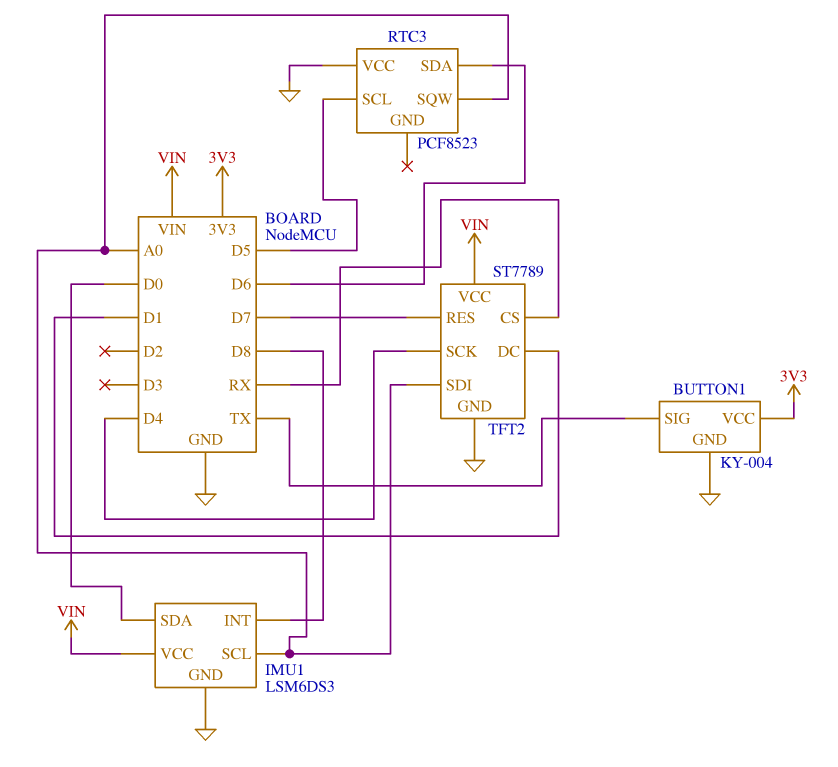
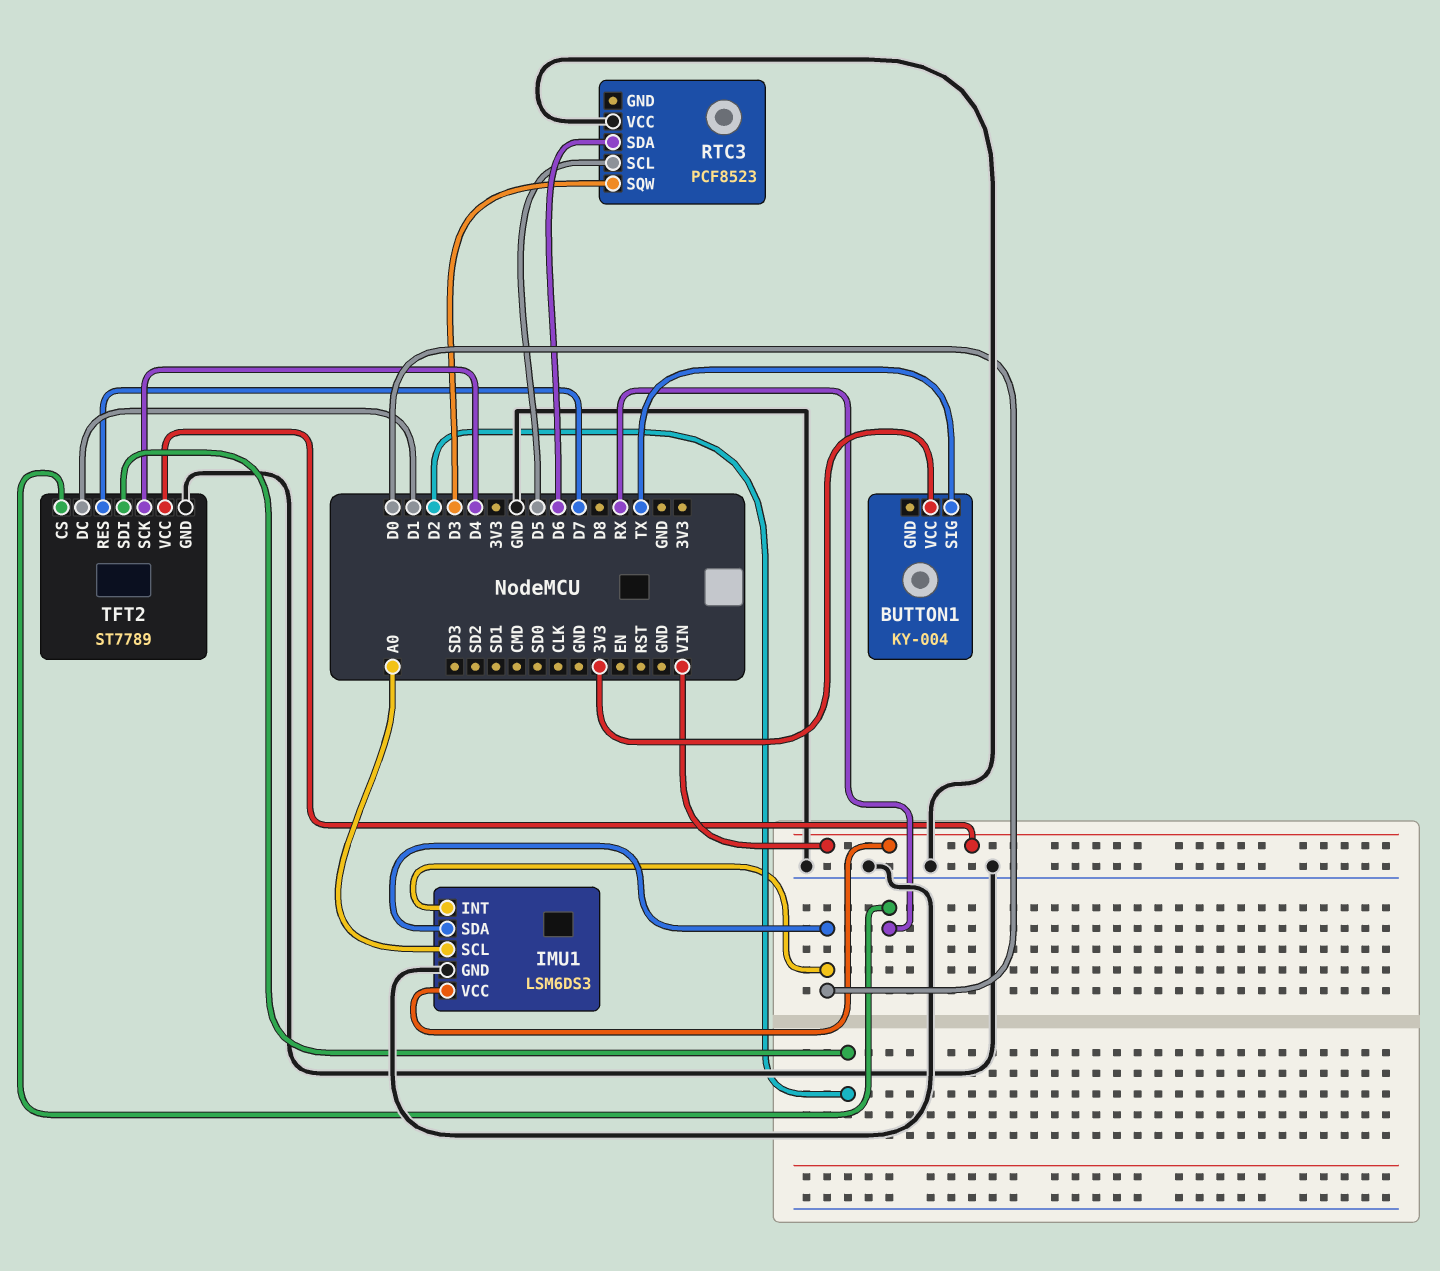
BUTTON1 pin GND: GND -> none
IMU1 pin INT: D8 -> D0
RTC3 pin SQW: A0 -> D3
TFT2 pin SDI: A0 -> D2

